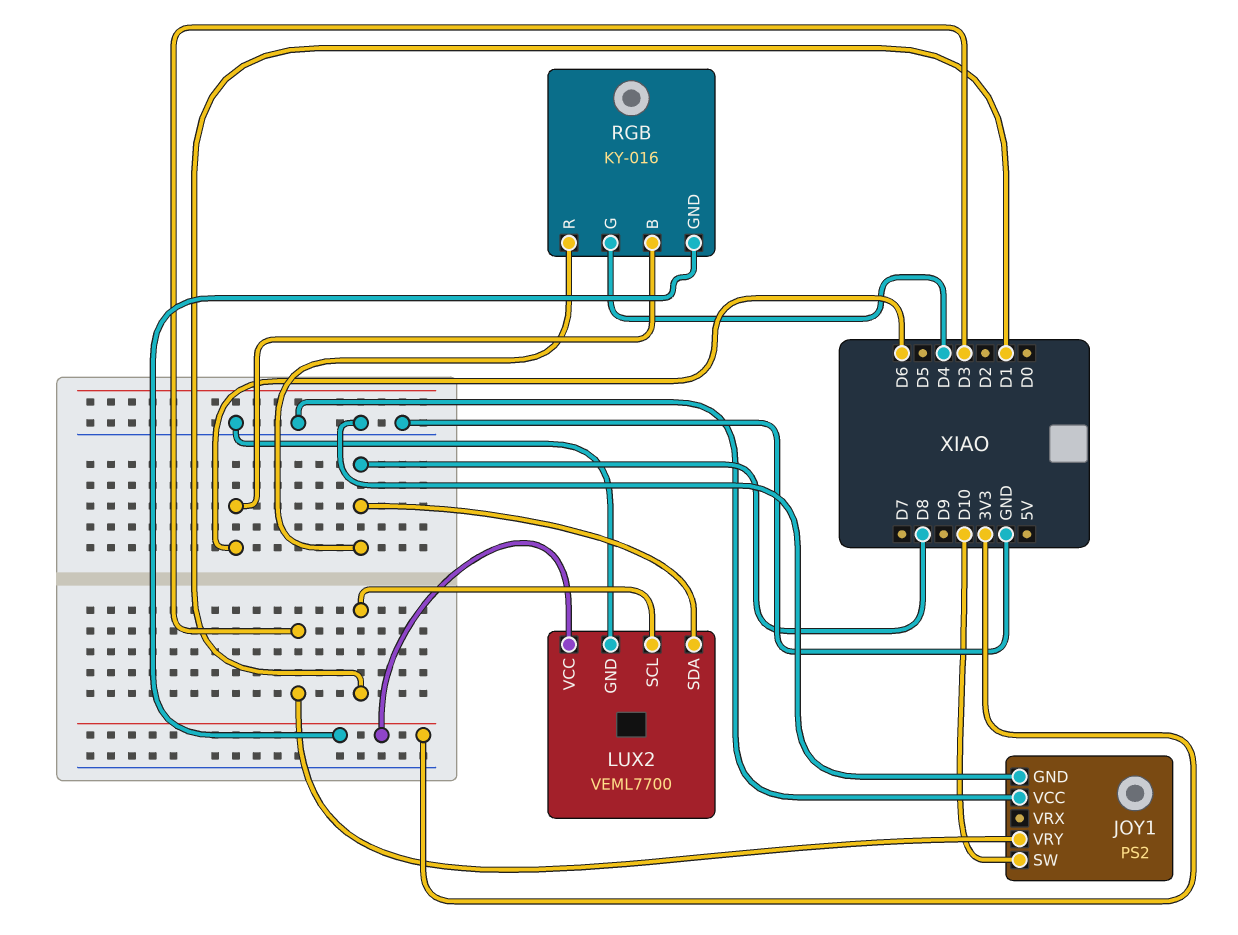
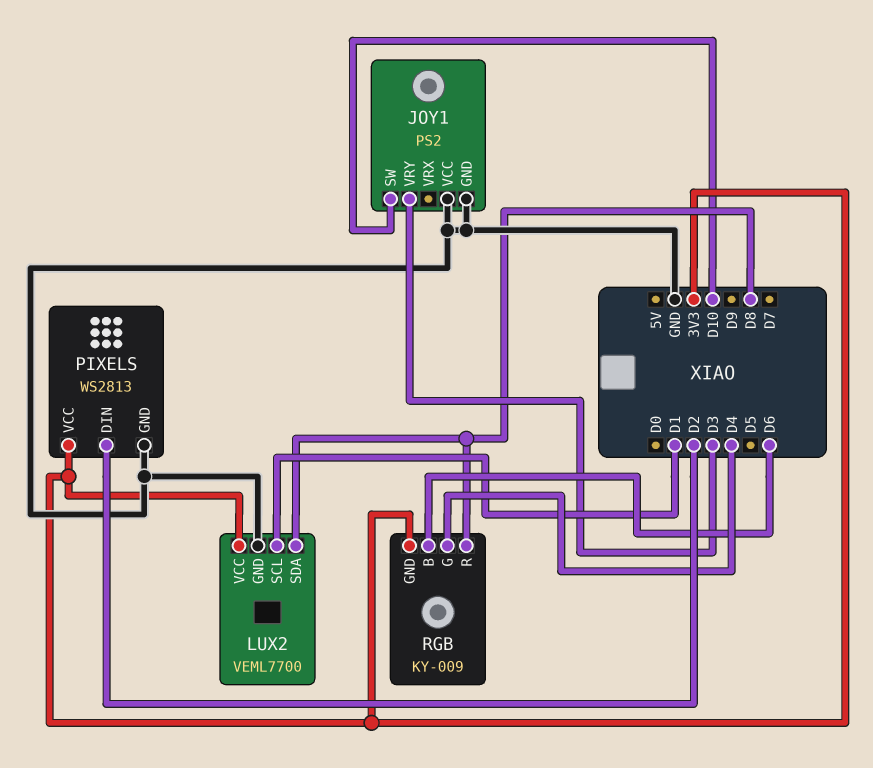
PIXELS: none -> WS2813
PIXELS pin DIN: none -> D2
PIXELS pin GND: none -> GND
PIXELS pin VCC: none -> 3V3
RGB: KY-016 -> KY-009

